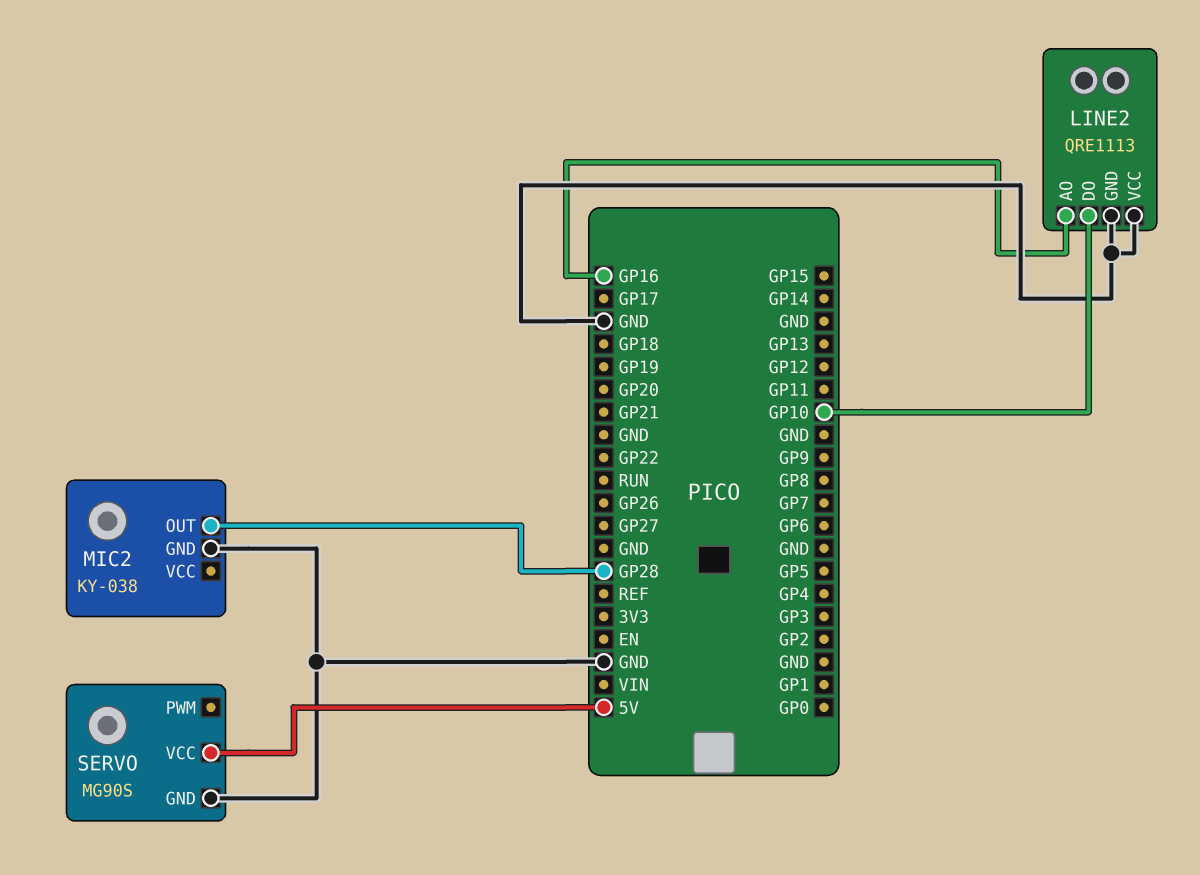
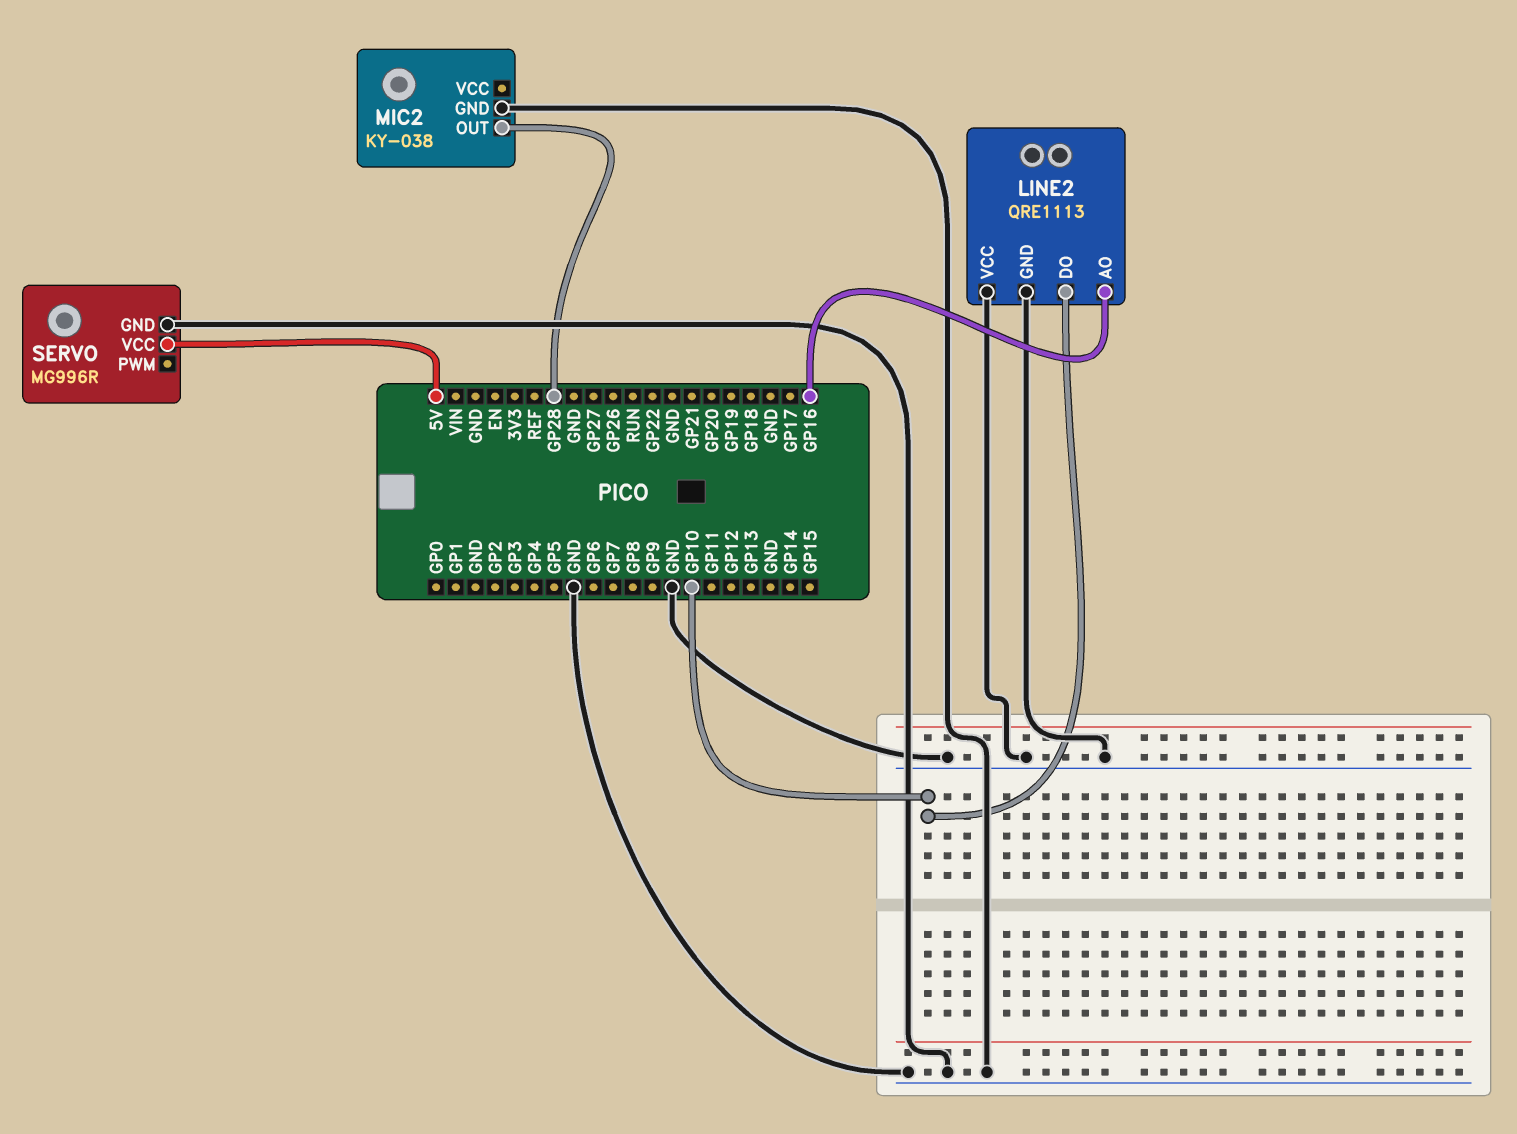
SERVO: MG90S -> MG996R

